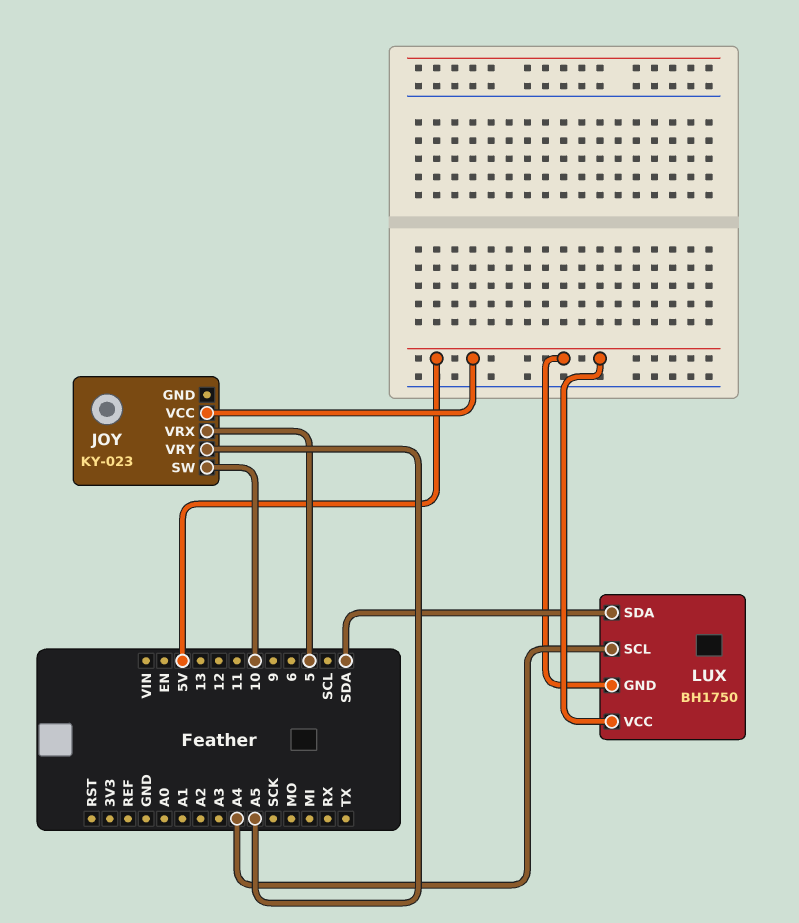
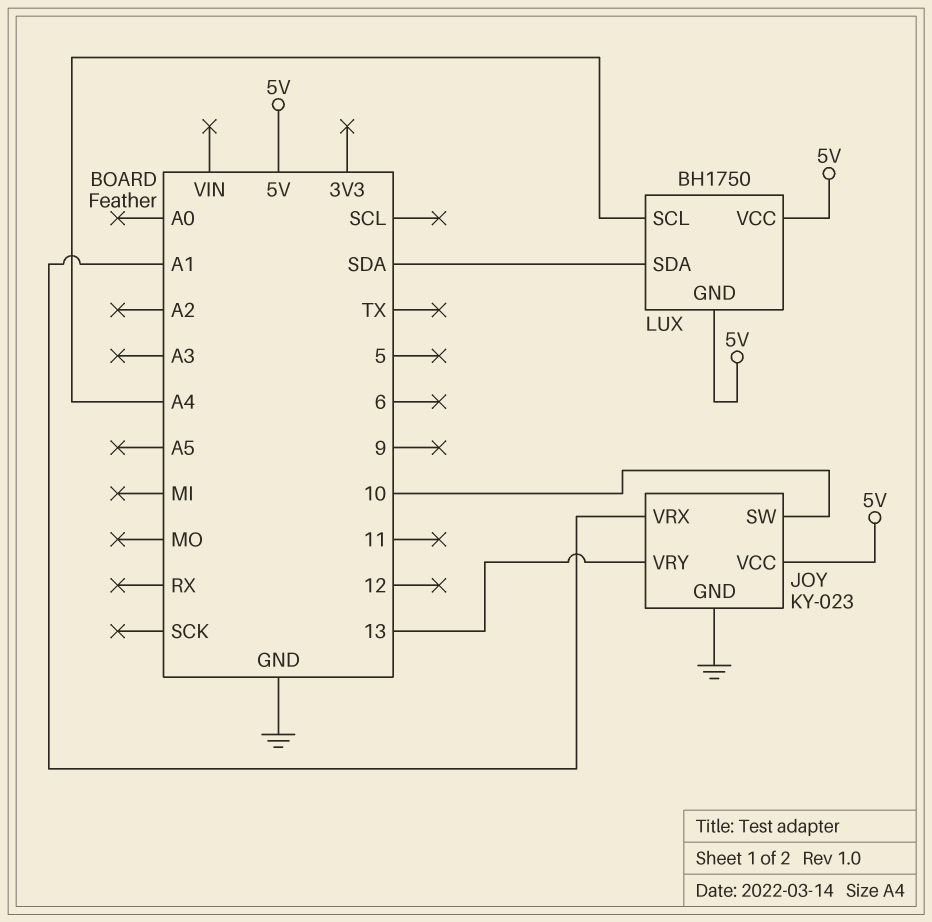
JOY pin GND: none -> GND
JOY pin VRX: 5 -> A1
JOY pin VRY: A5 -> 13

